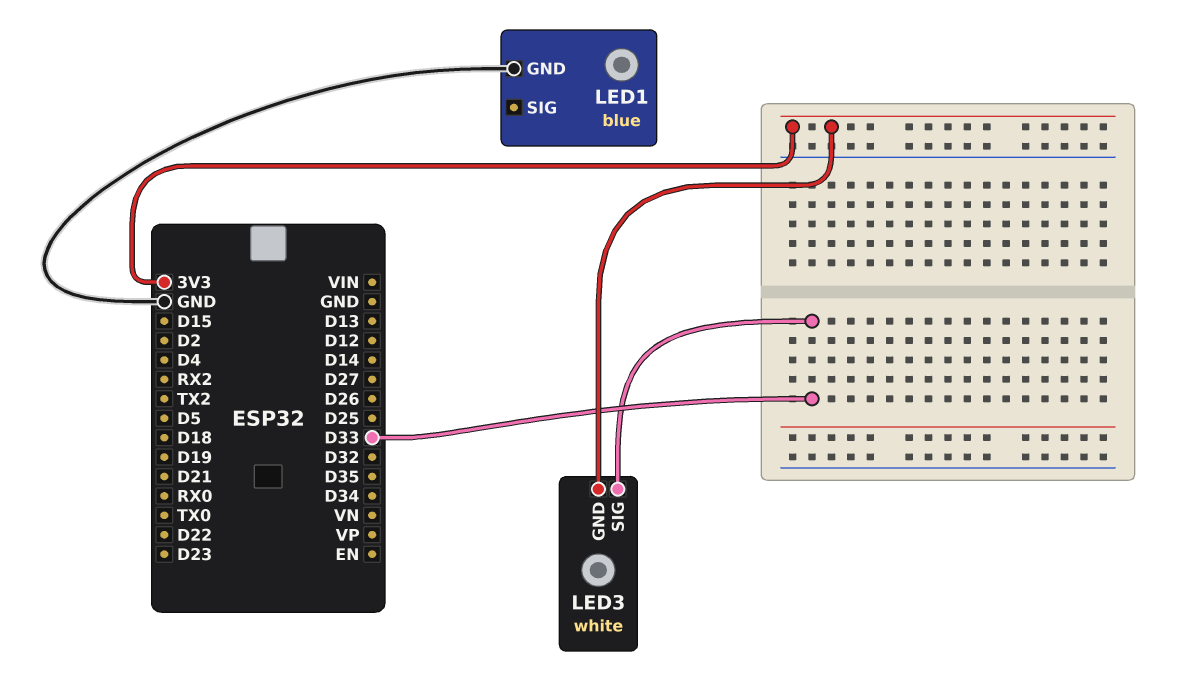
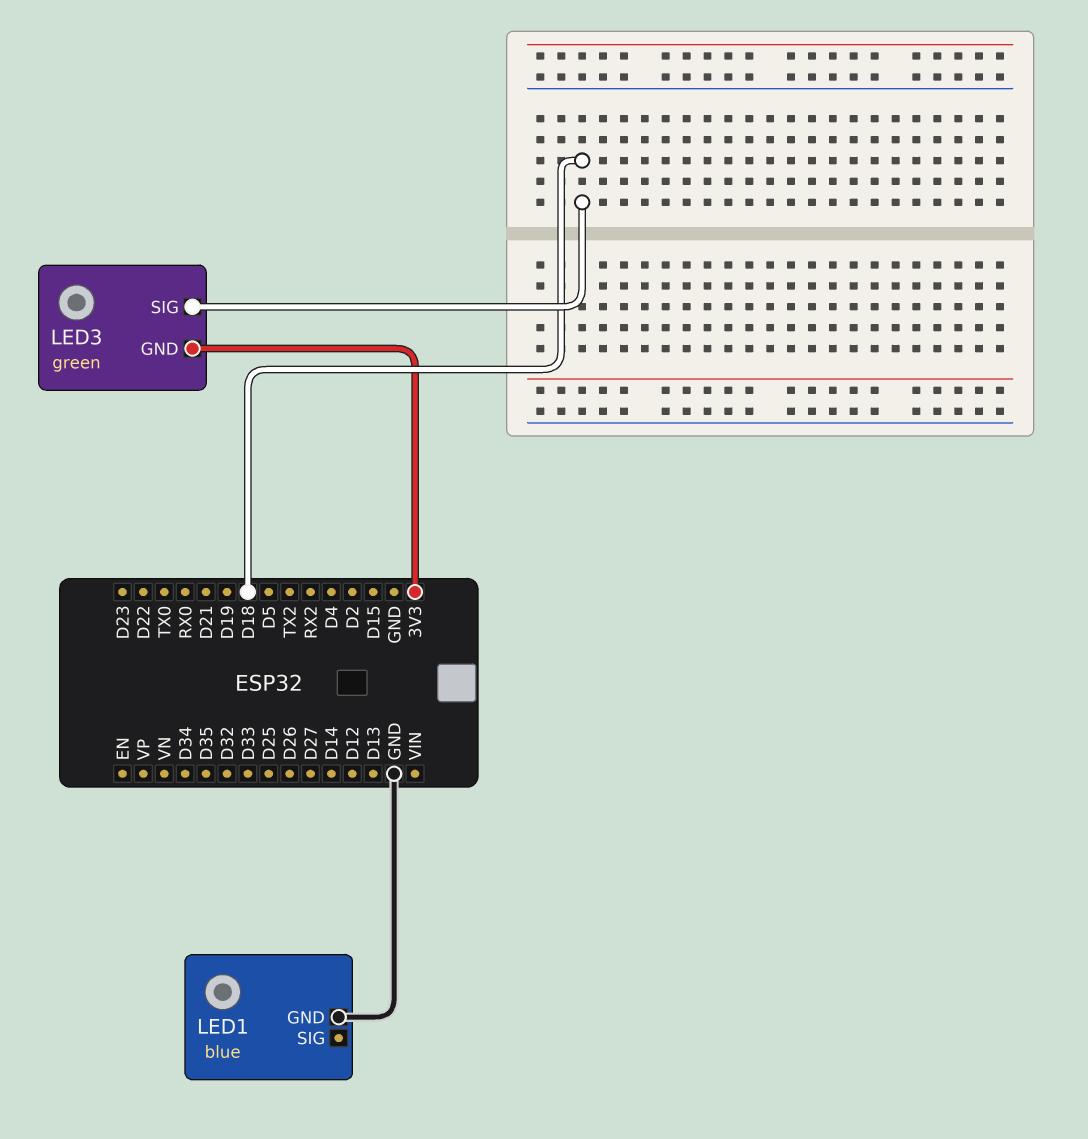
LED3: white -> green
LED3 pin SIG: D33 -> D18

